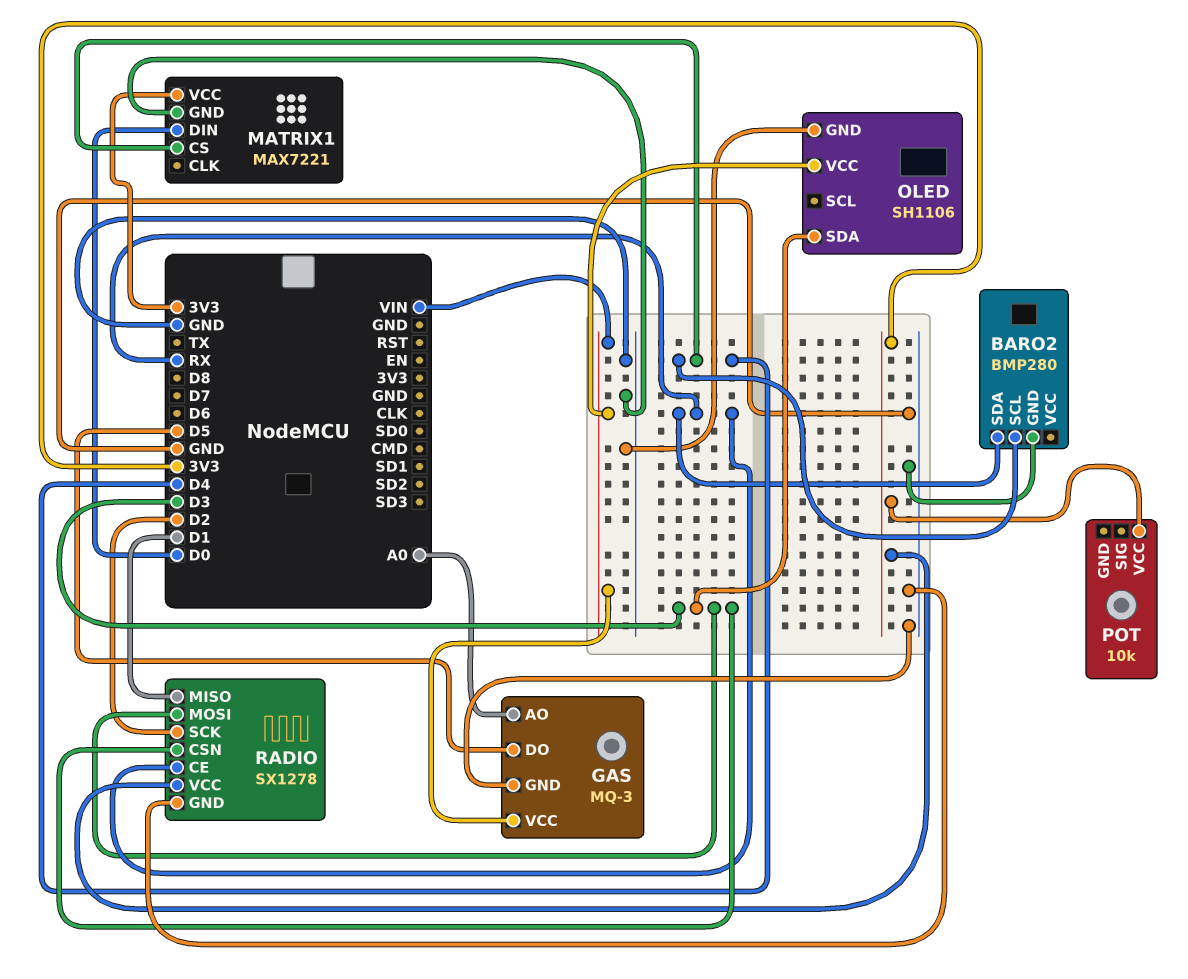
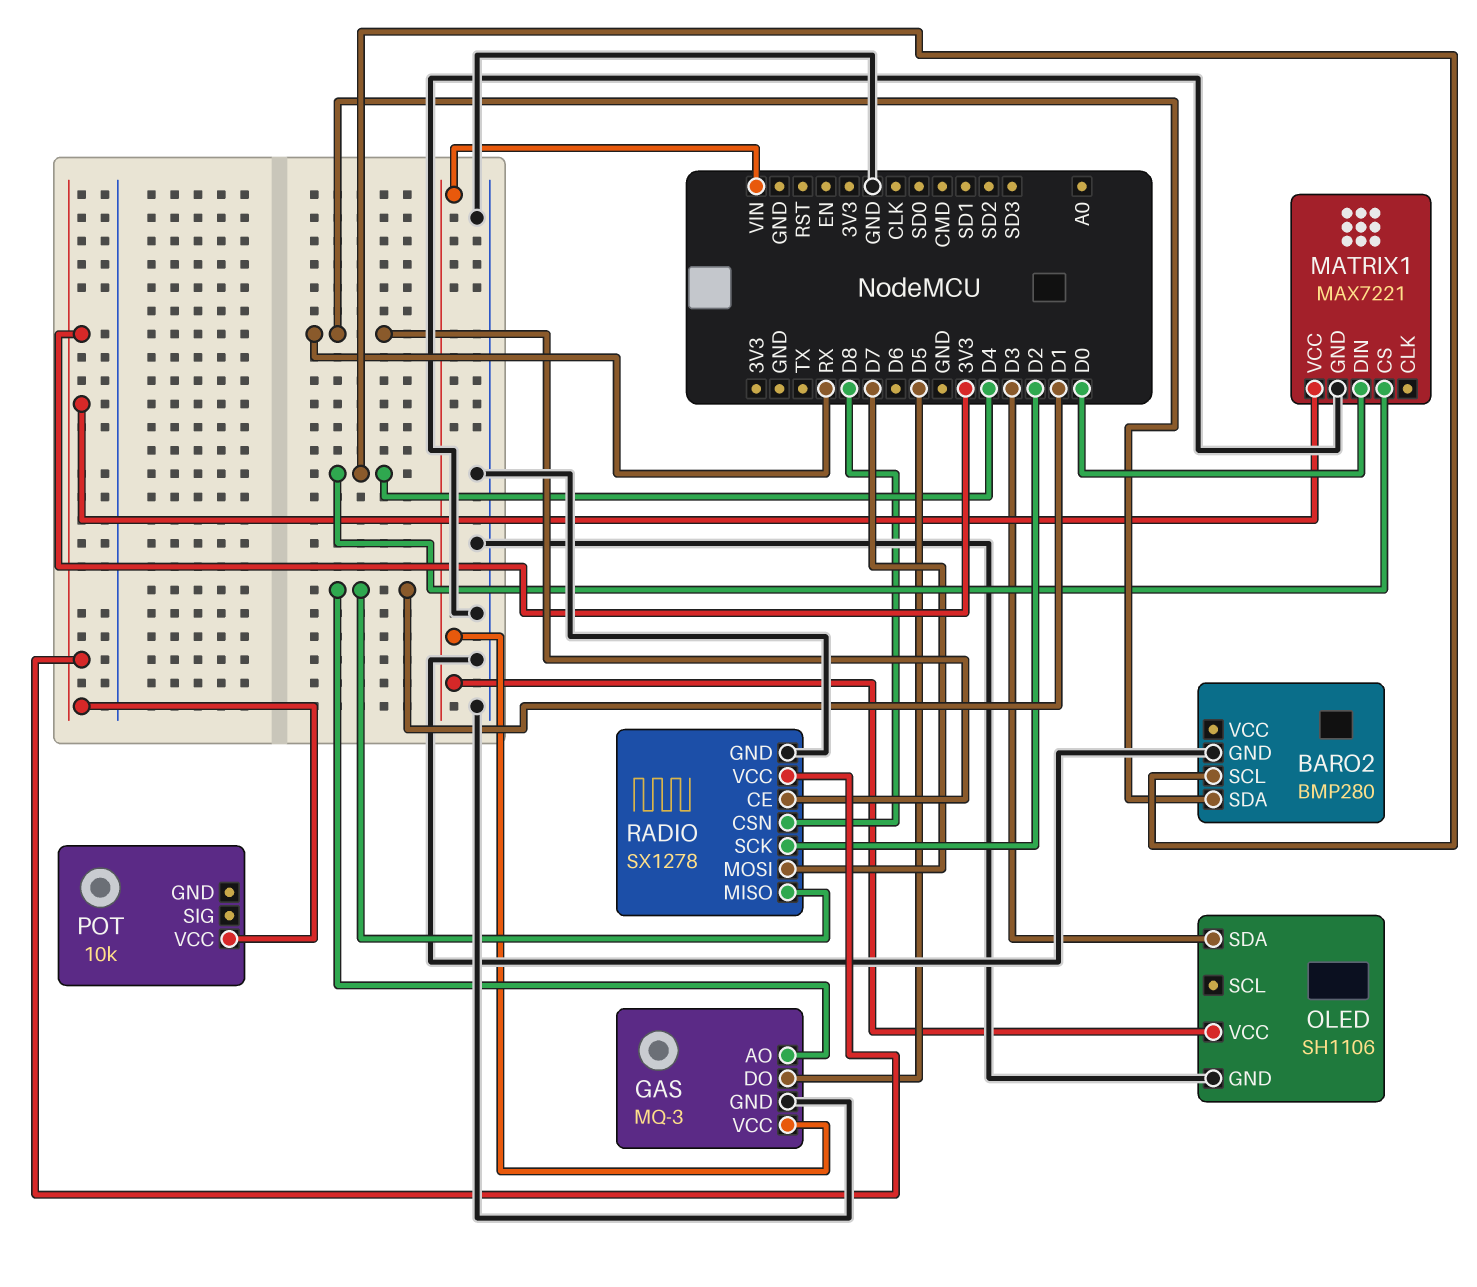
GAS pin AO: A0 -> D1
RADIO pin CSN: D3 -> D8
RADIO pin MOSI: D3 -> D7

